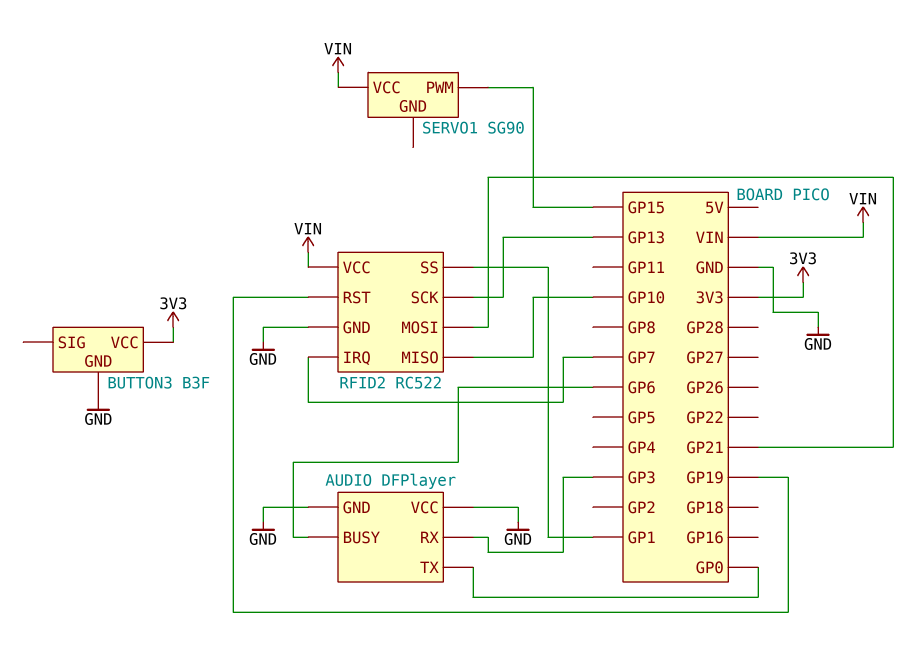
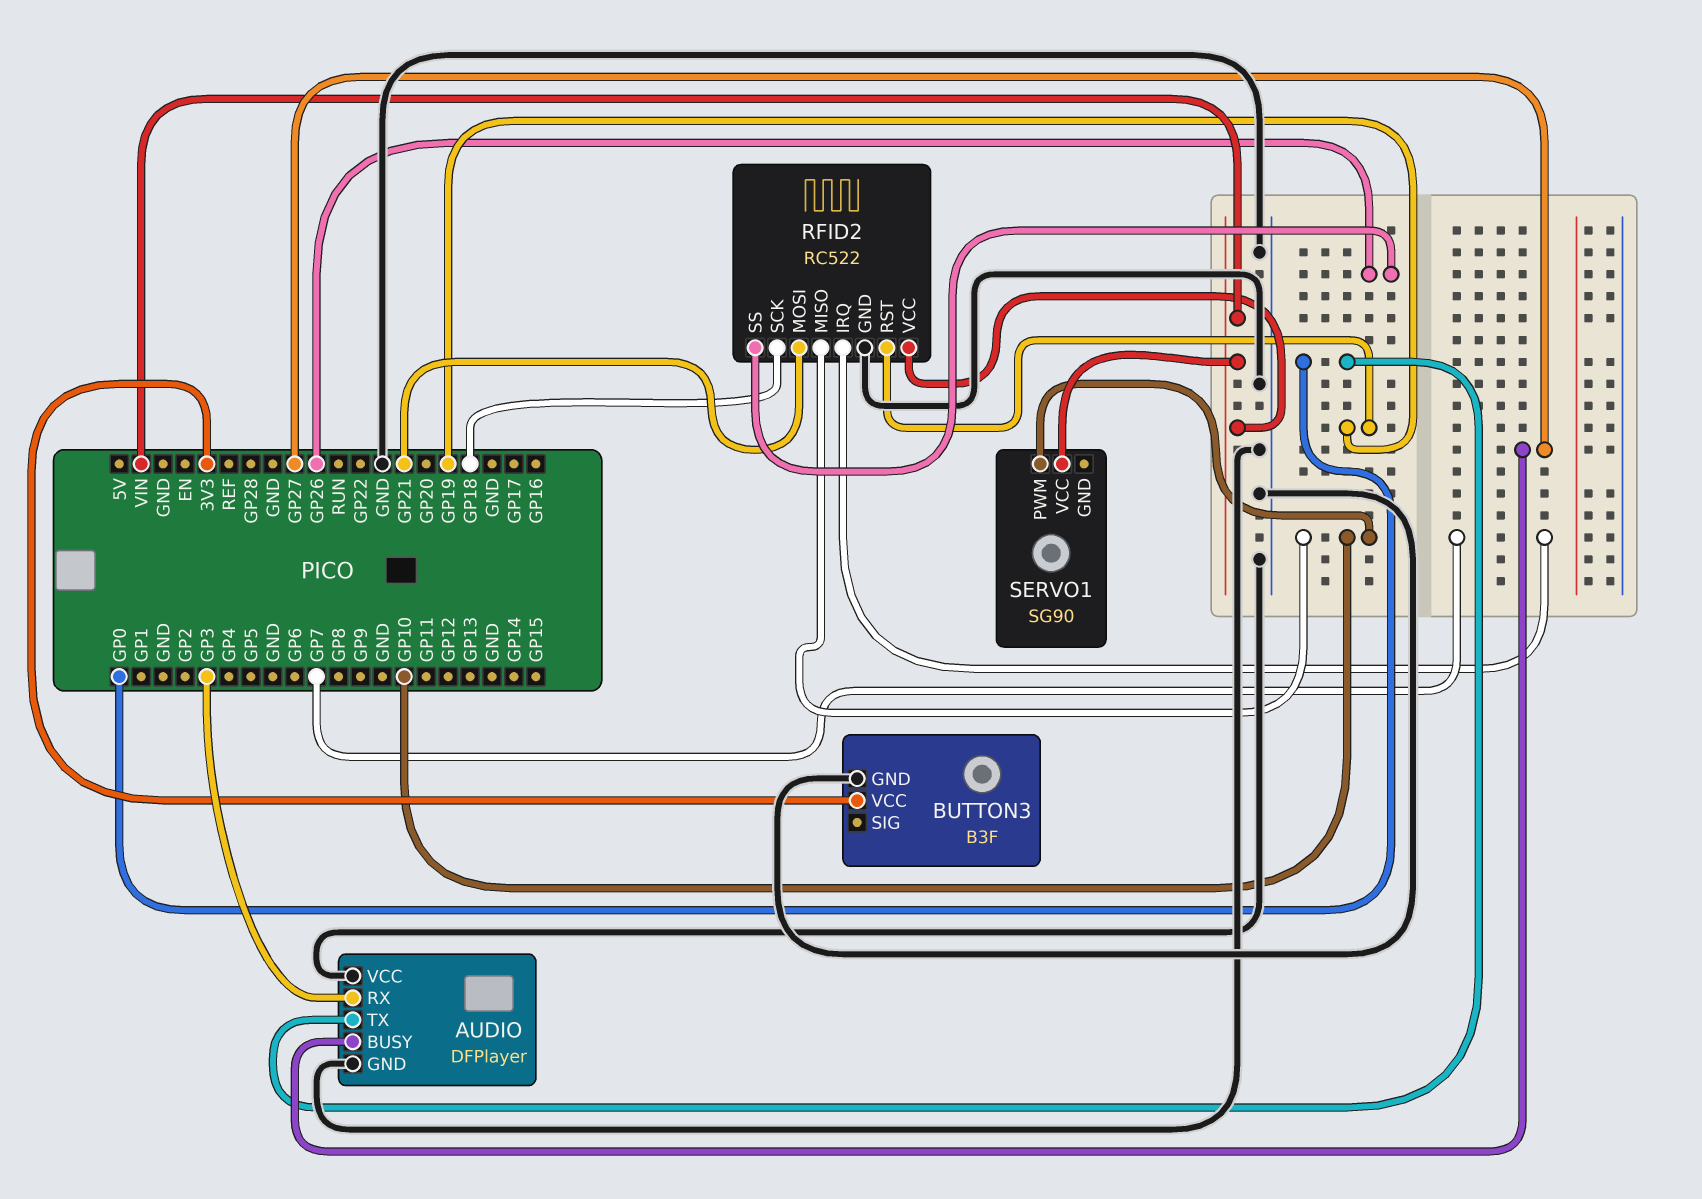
AUDIO pin BUSY: GP6 -> GP27
RFID2 pin SCK: GP13 -> GP18
RFID2 pin SS: GP1 -> GP26
SERVO1 pin PWM: GP15 -> GP10

